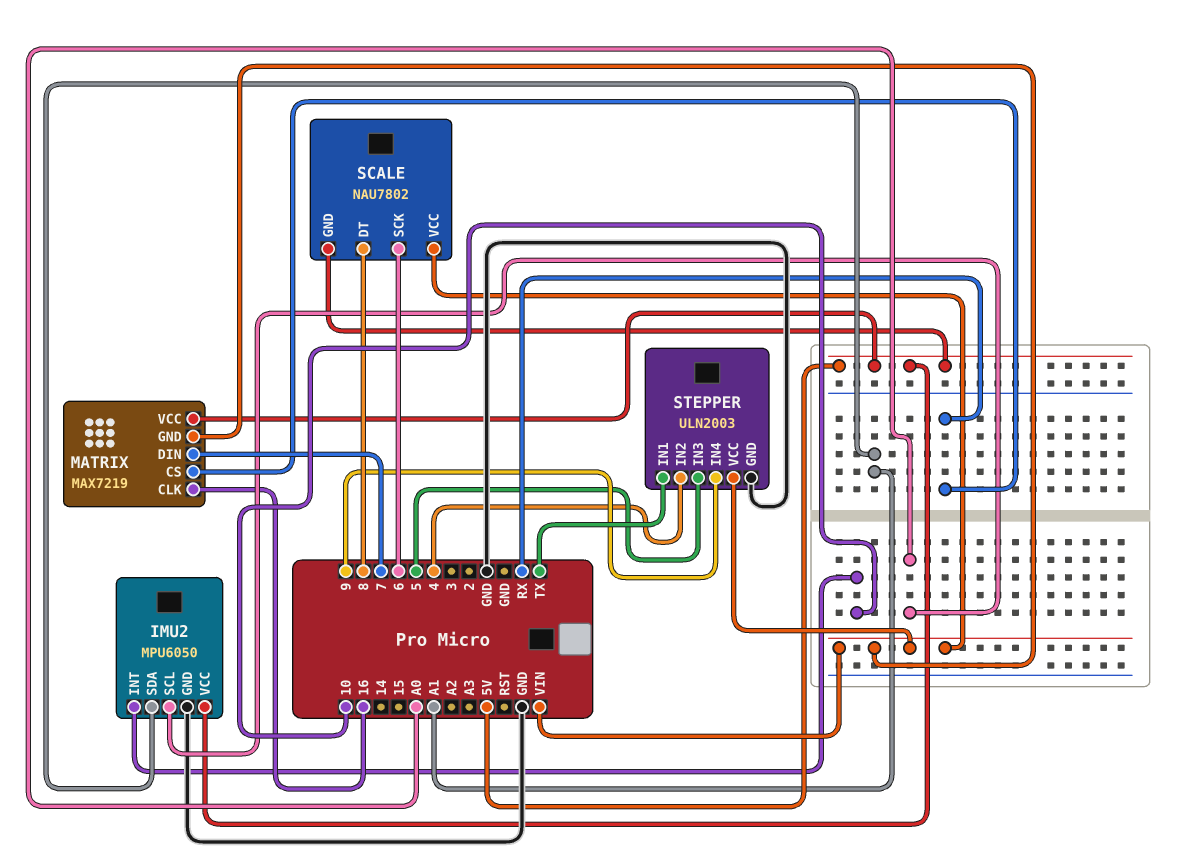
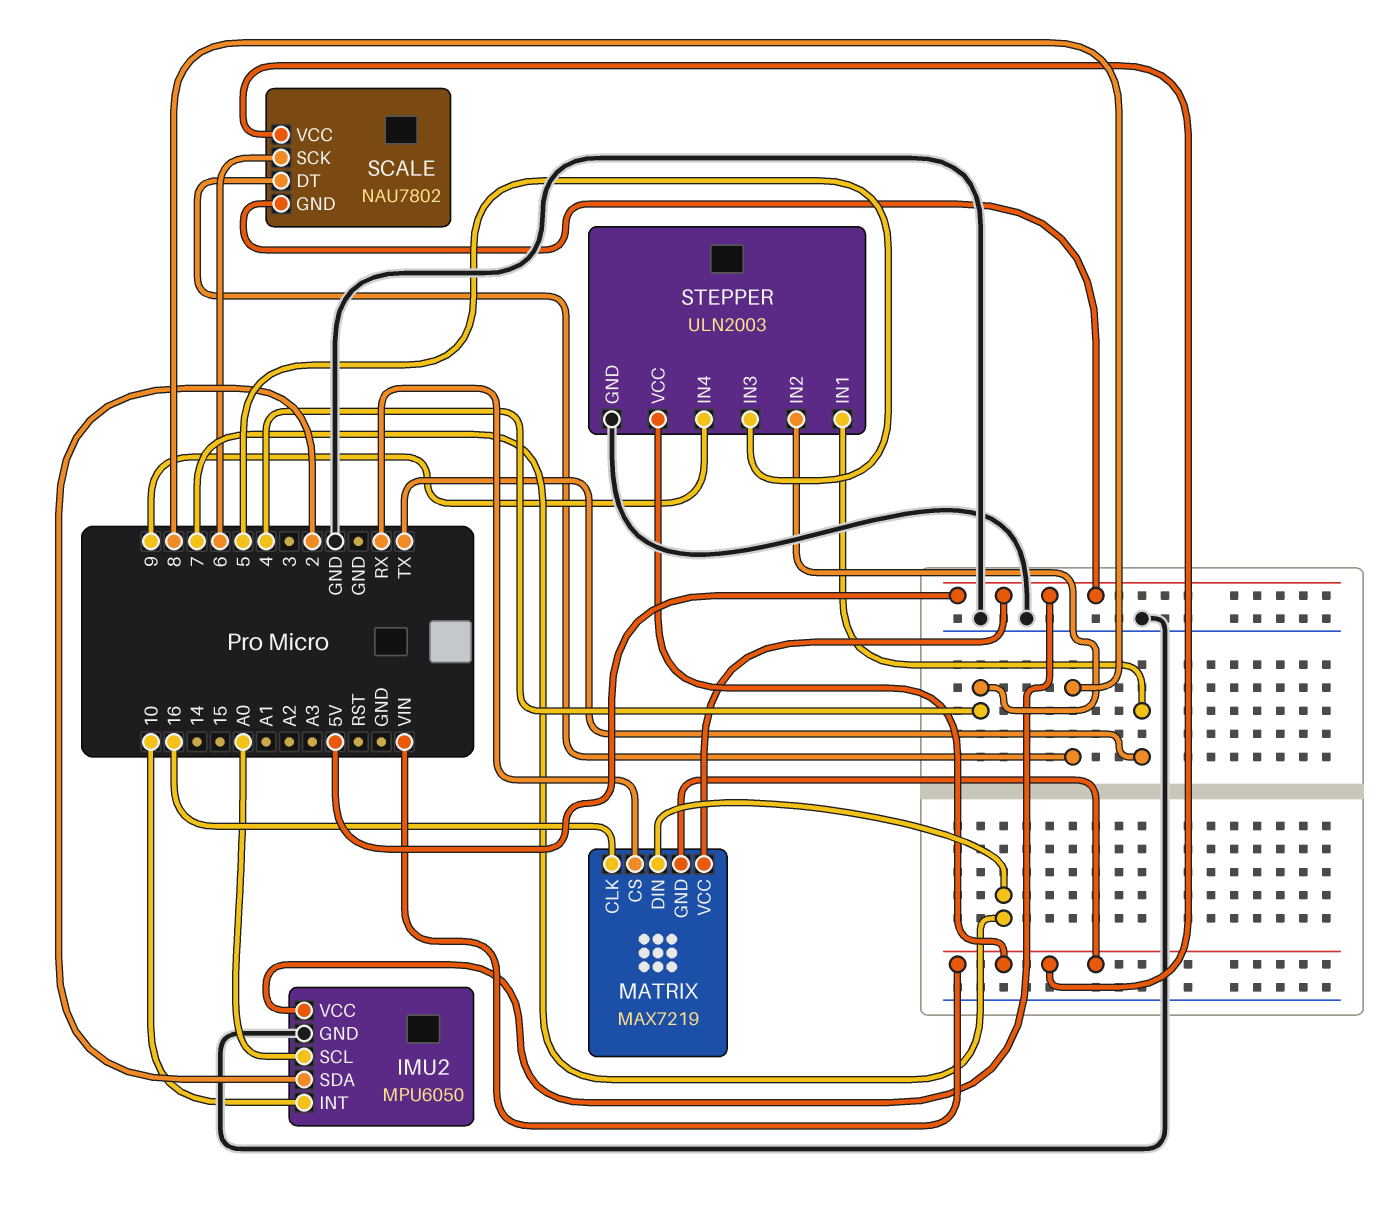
IMU2 pin SDA: A1 -> 2

